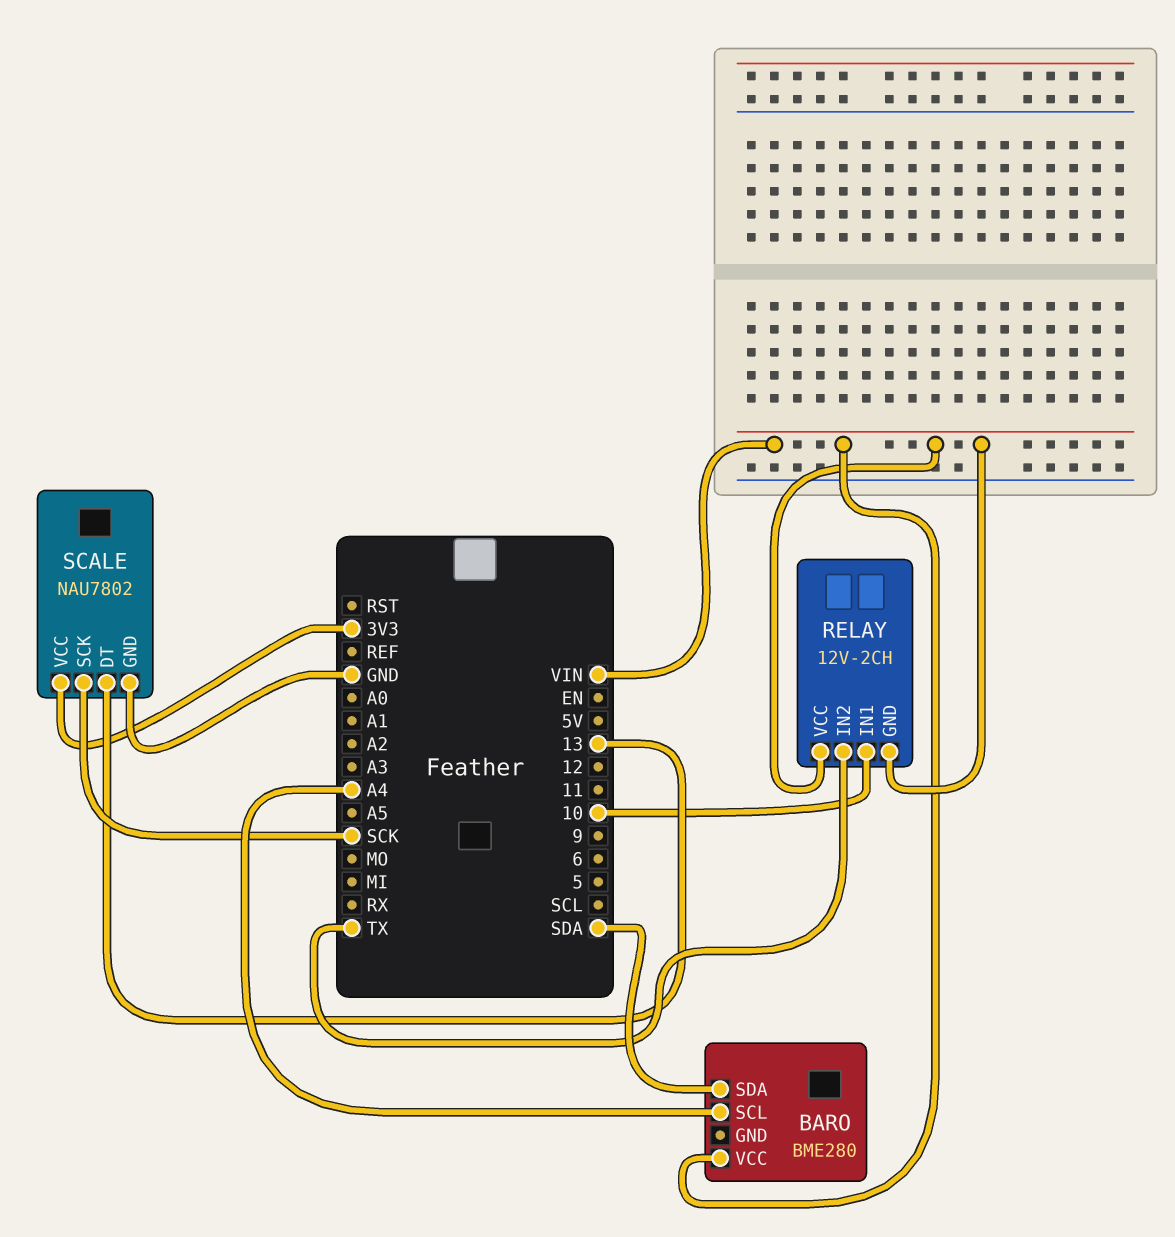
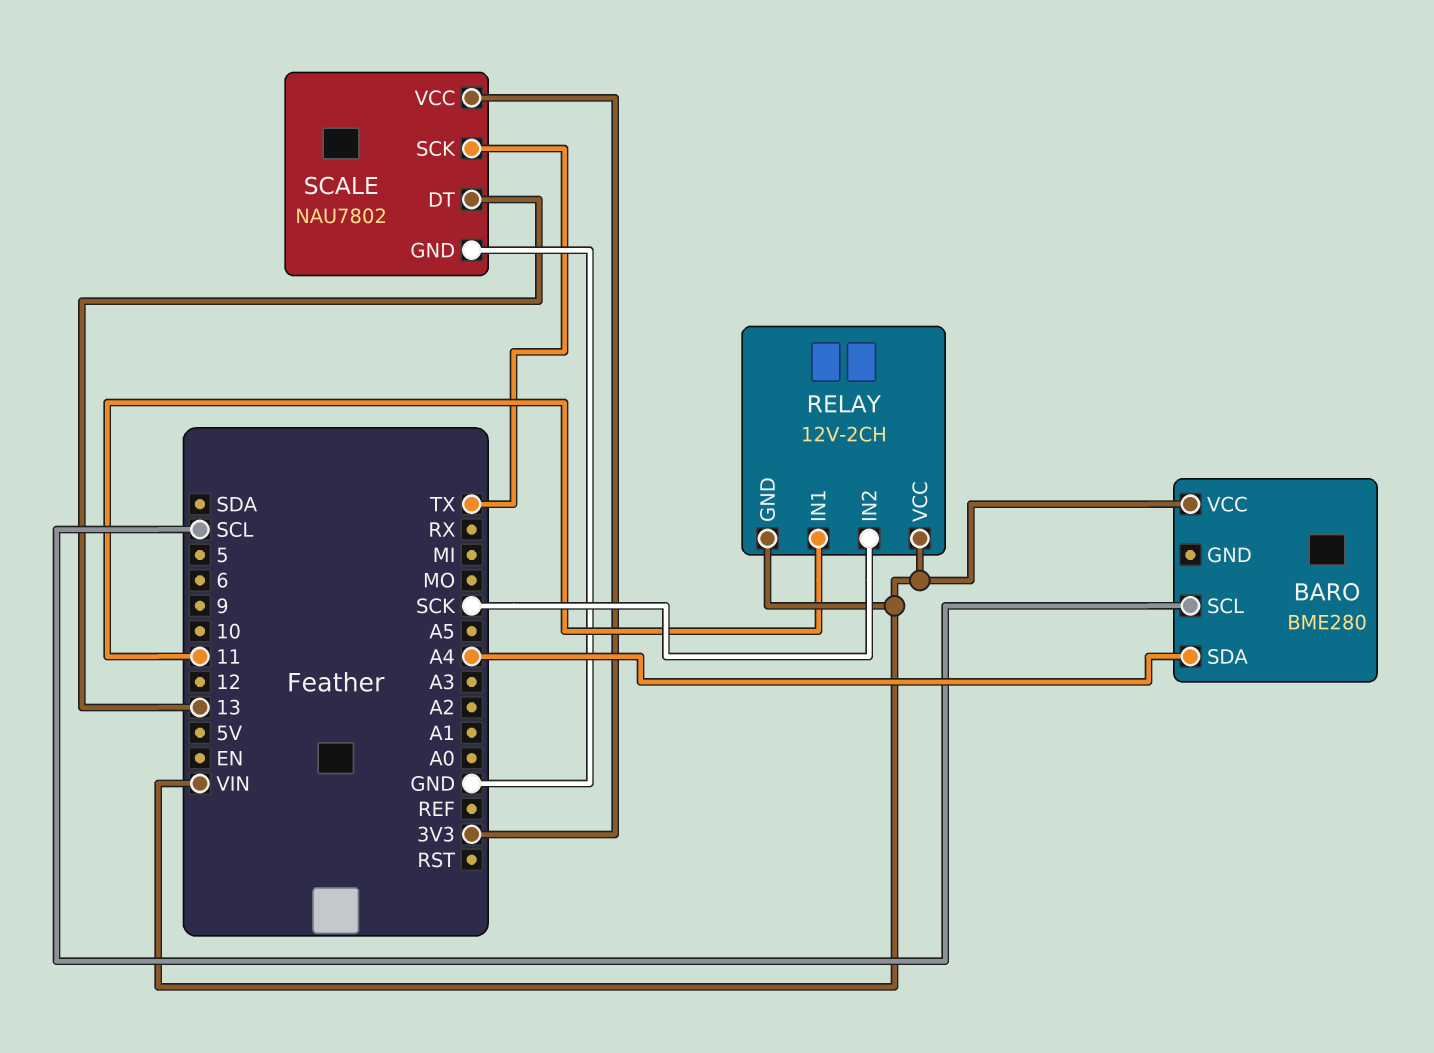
BARO pin SCL: A4 -> SCL
BARO pin SDA: SDA -> A4
RELAY pin IN1: 10 -> 11
RELAY pin IN2: TX -> SCK
SCALE pin SCK: SCK -> TX

